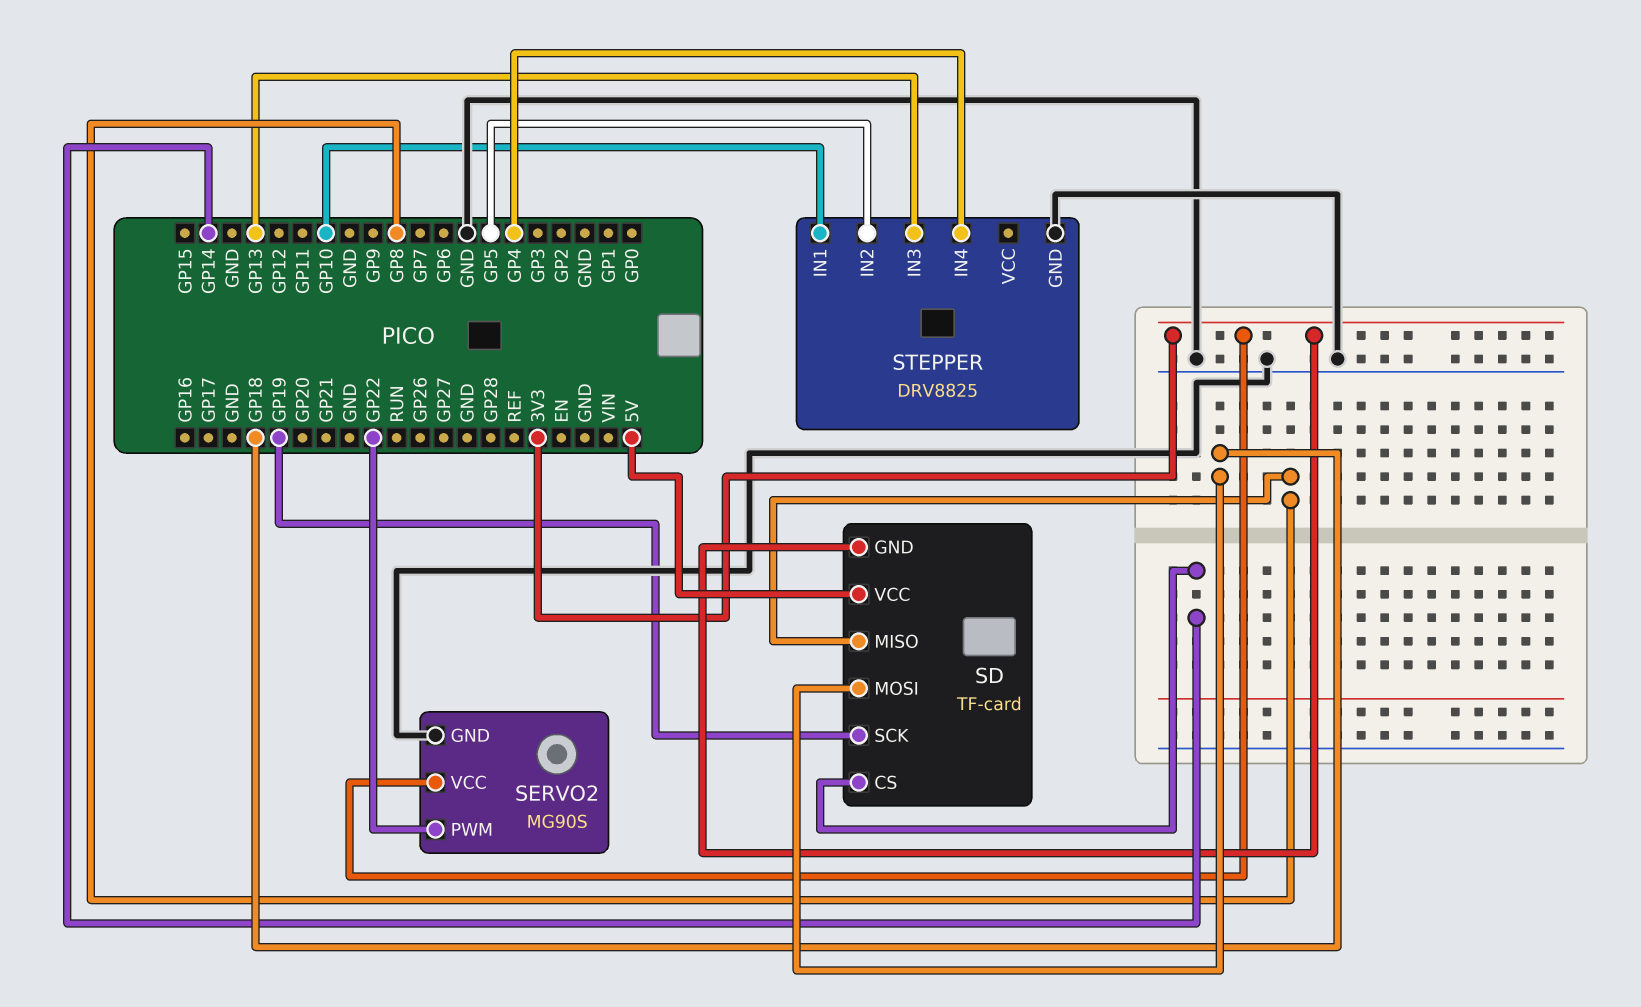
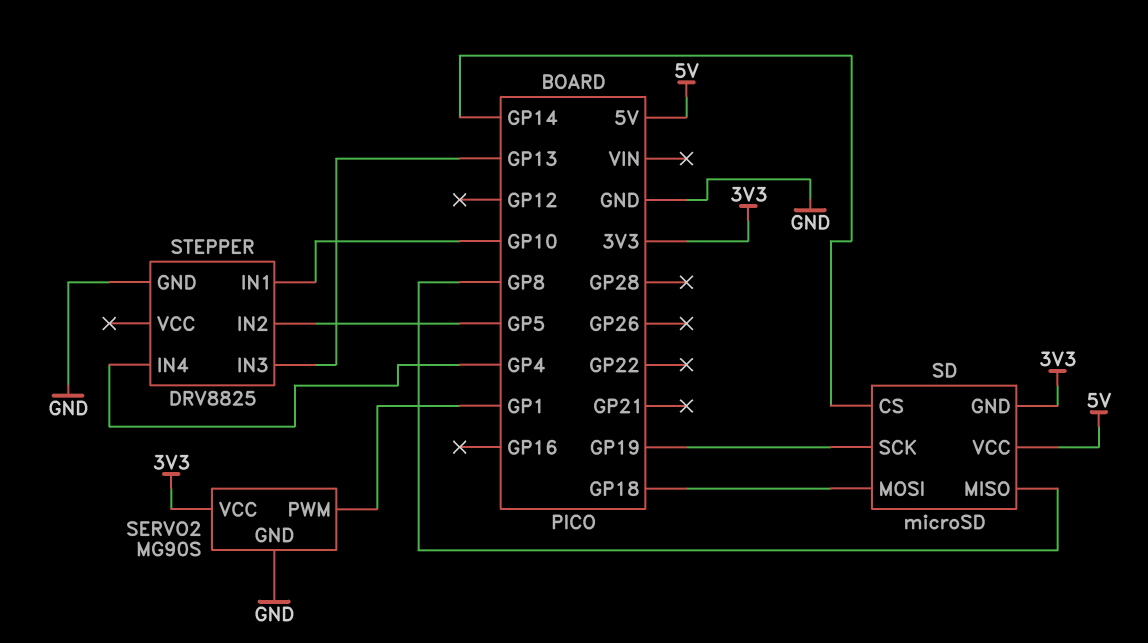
SD: TF-card -> microSD
SERVO2 pin PWM: GP22 -> GP1

